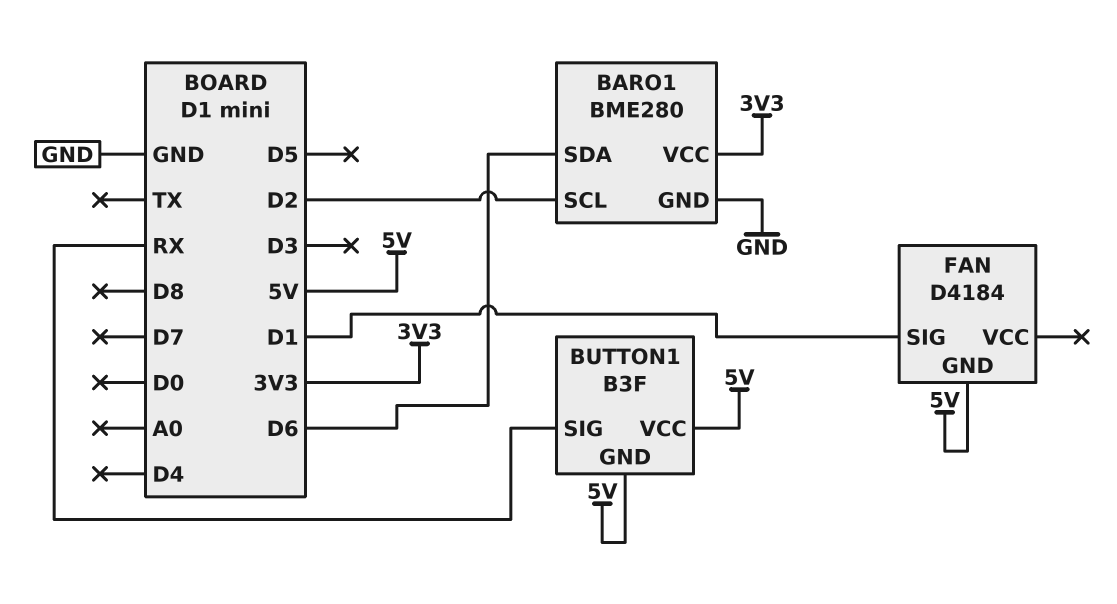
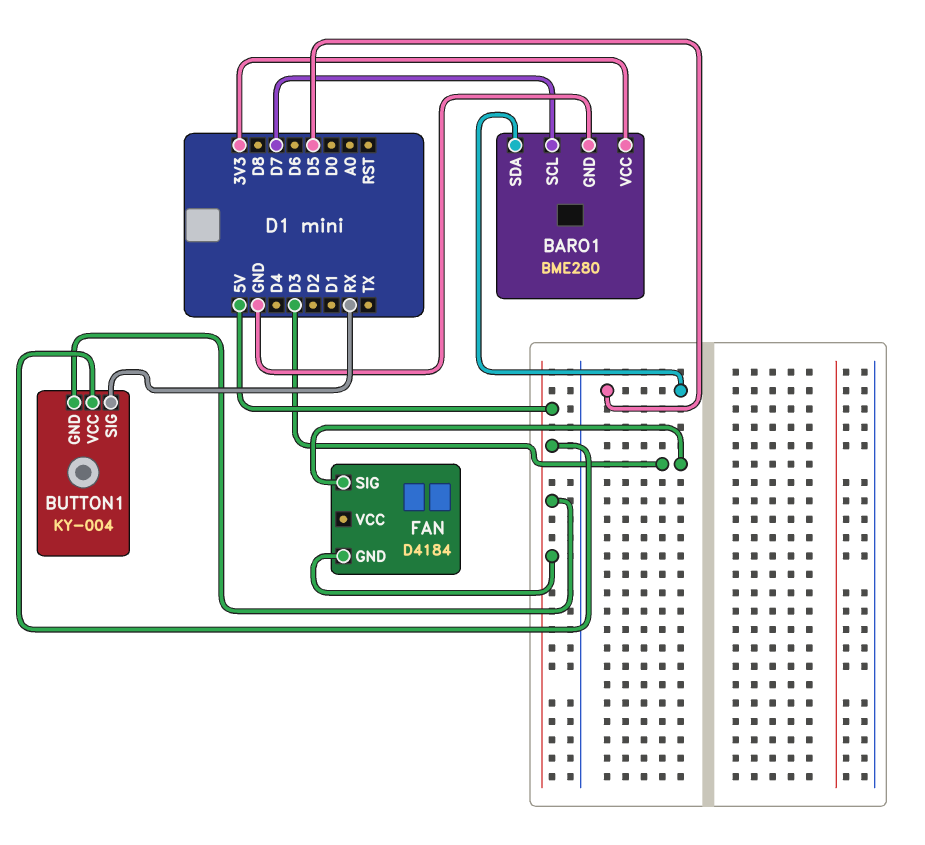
BARO1 pin SCL: D2 -> D7
BARO1 pin SDA: D6 -> D5
BUTTON1: B3F -> KY-004
FAN pin SIG: D1 -> D3

